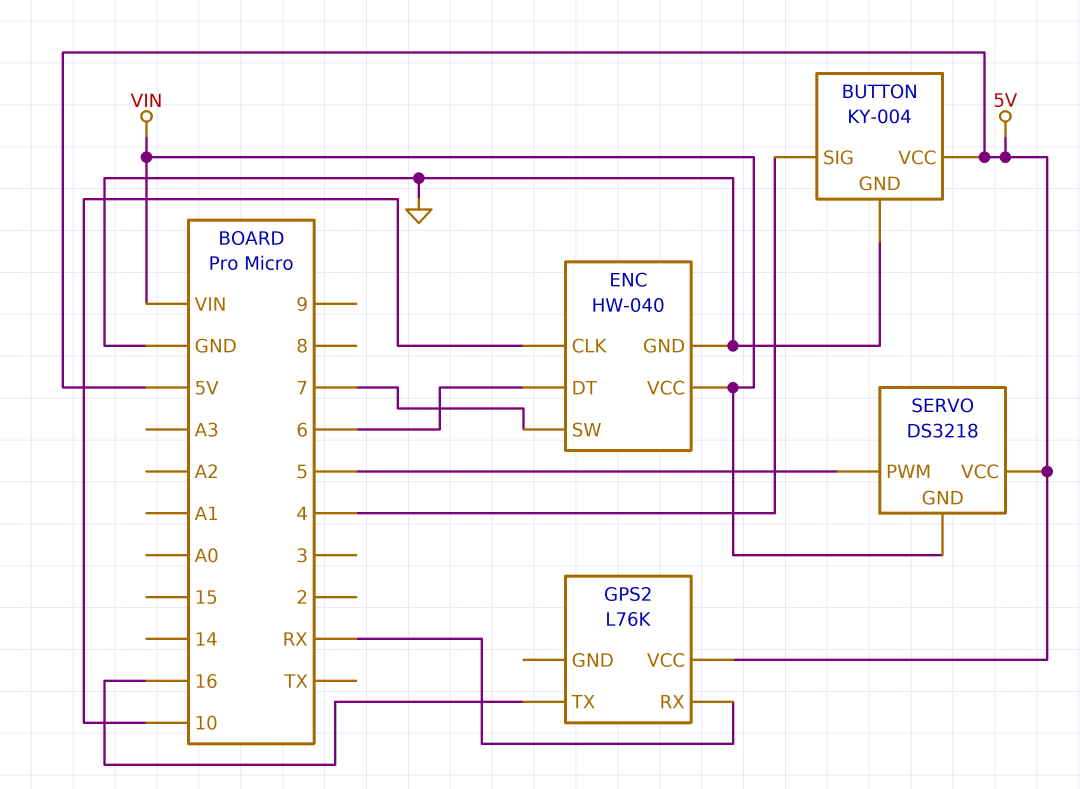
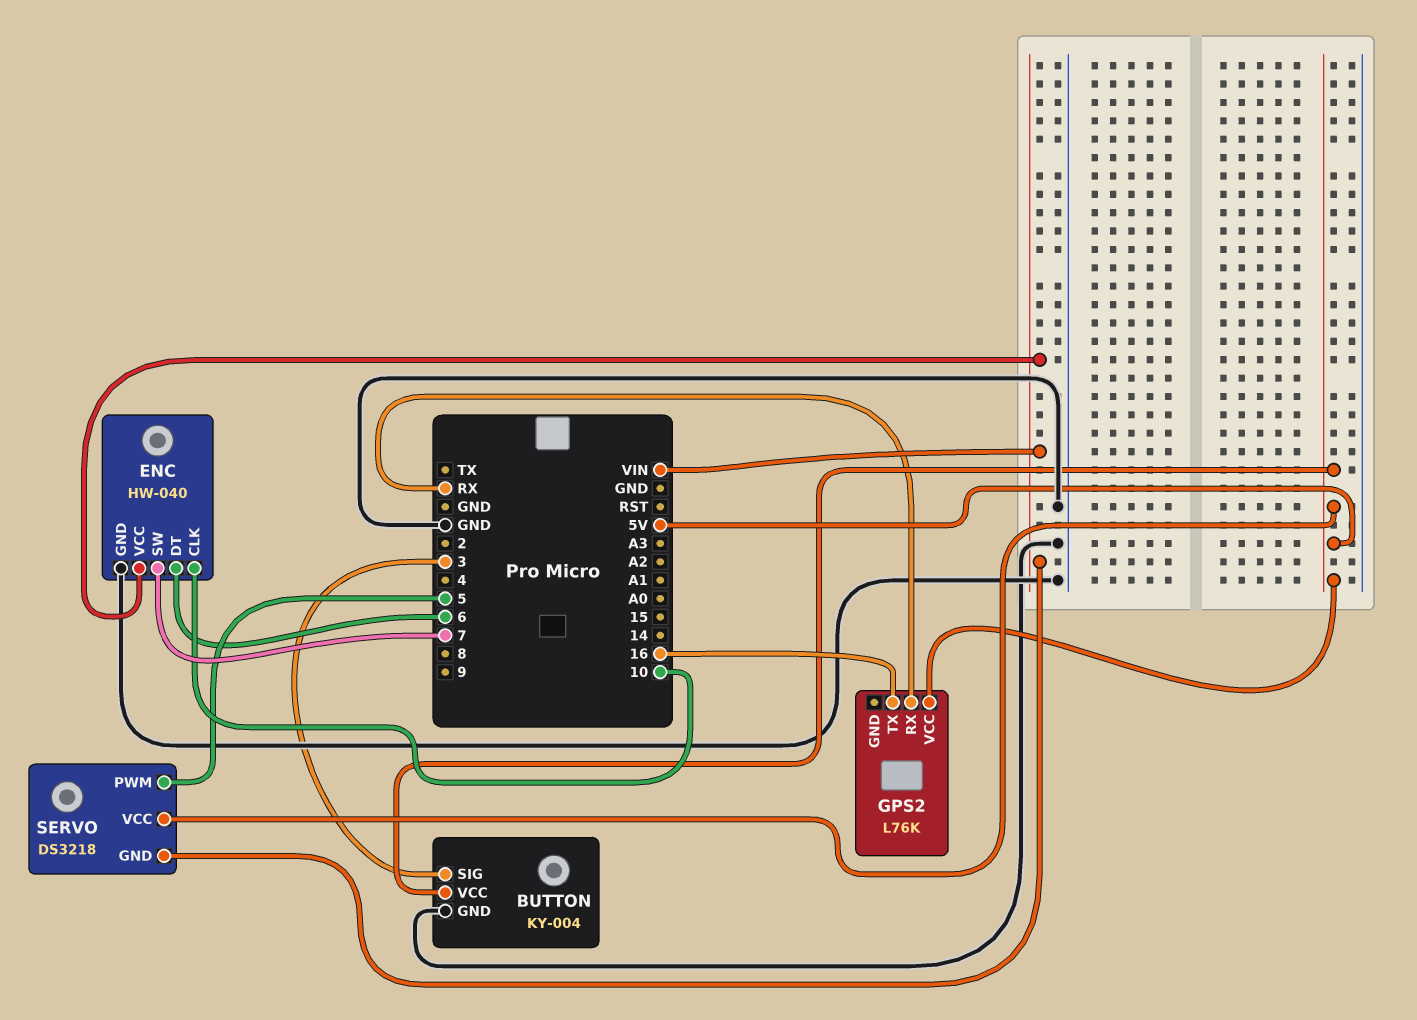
BUTTON pin SIG: 4 -> 3

